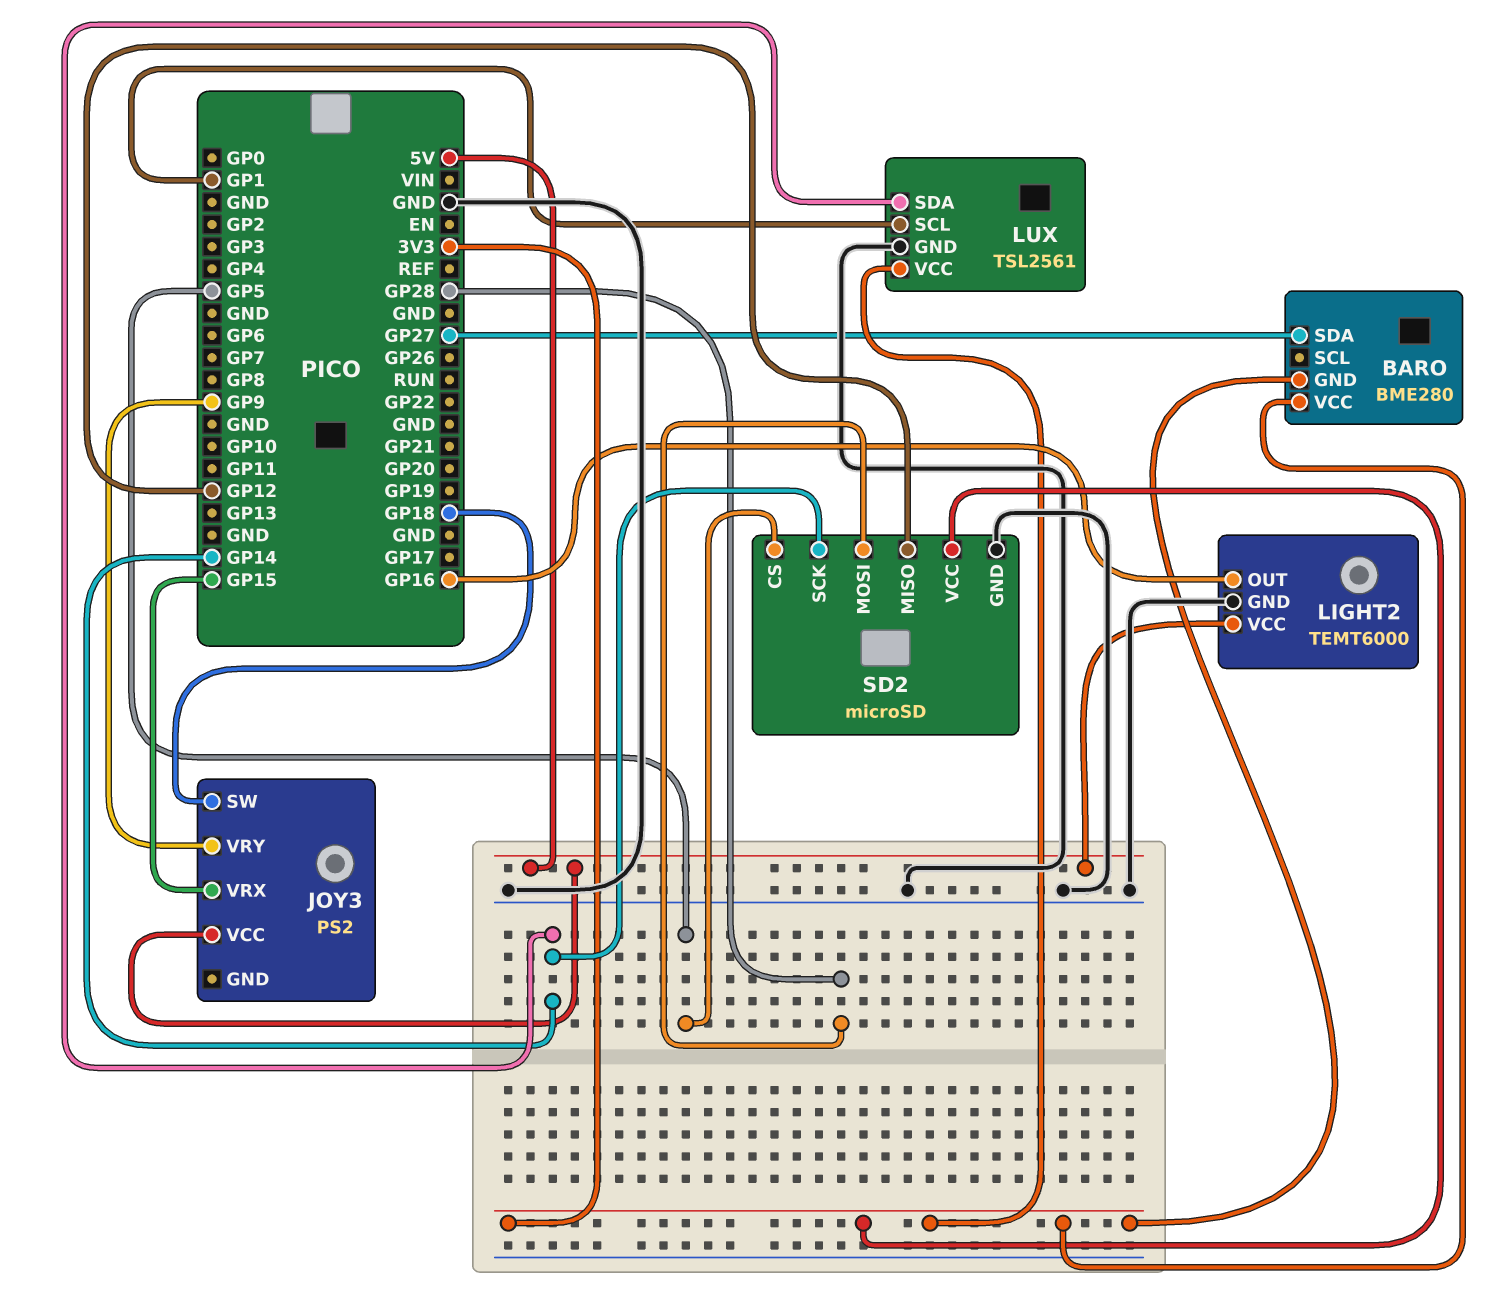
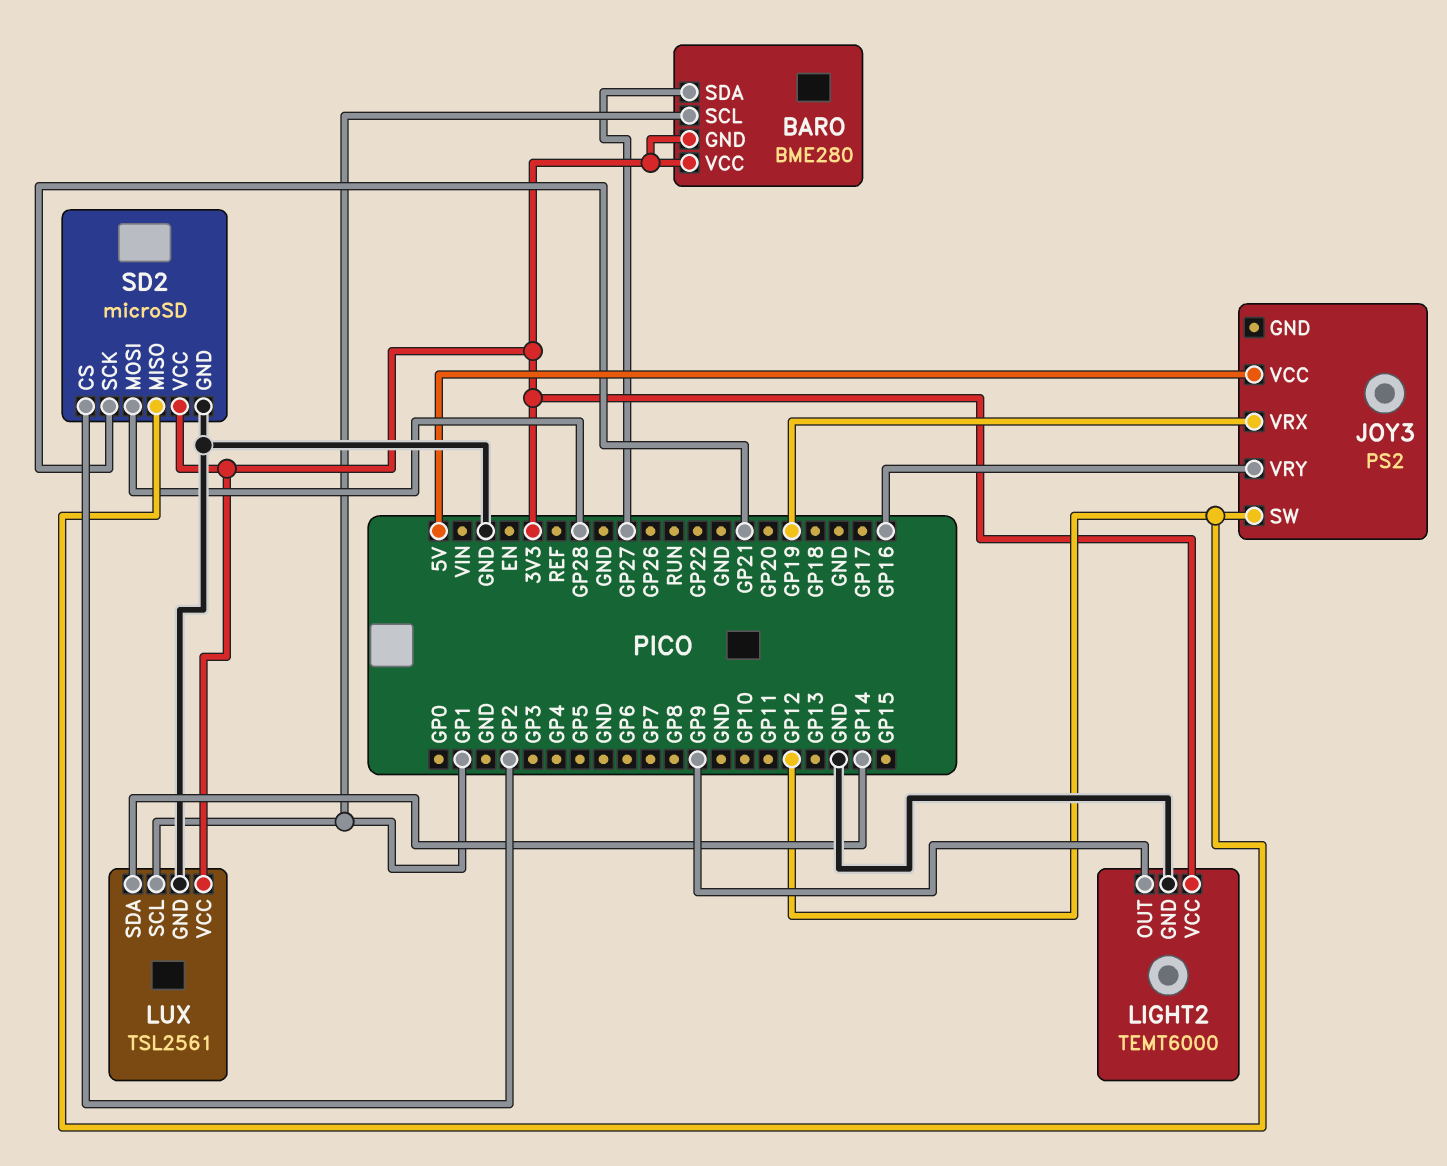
BARO pin SCL: none -> GP1
JOY3 pin SW: GP18 -> GP12
JOY3 pin VRX: GP15 -> GP19
JOY3 pin VRY: GP9 -> GP16
LIGHT2 pin OUT: GP16 -> GP9
LIGHT2 pin VCC: 5V -> 3V3
SD2 pin CS: GP5 -> GP2
SD2 pin SCK: GP14 -> GP21

